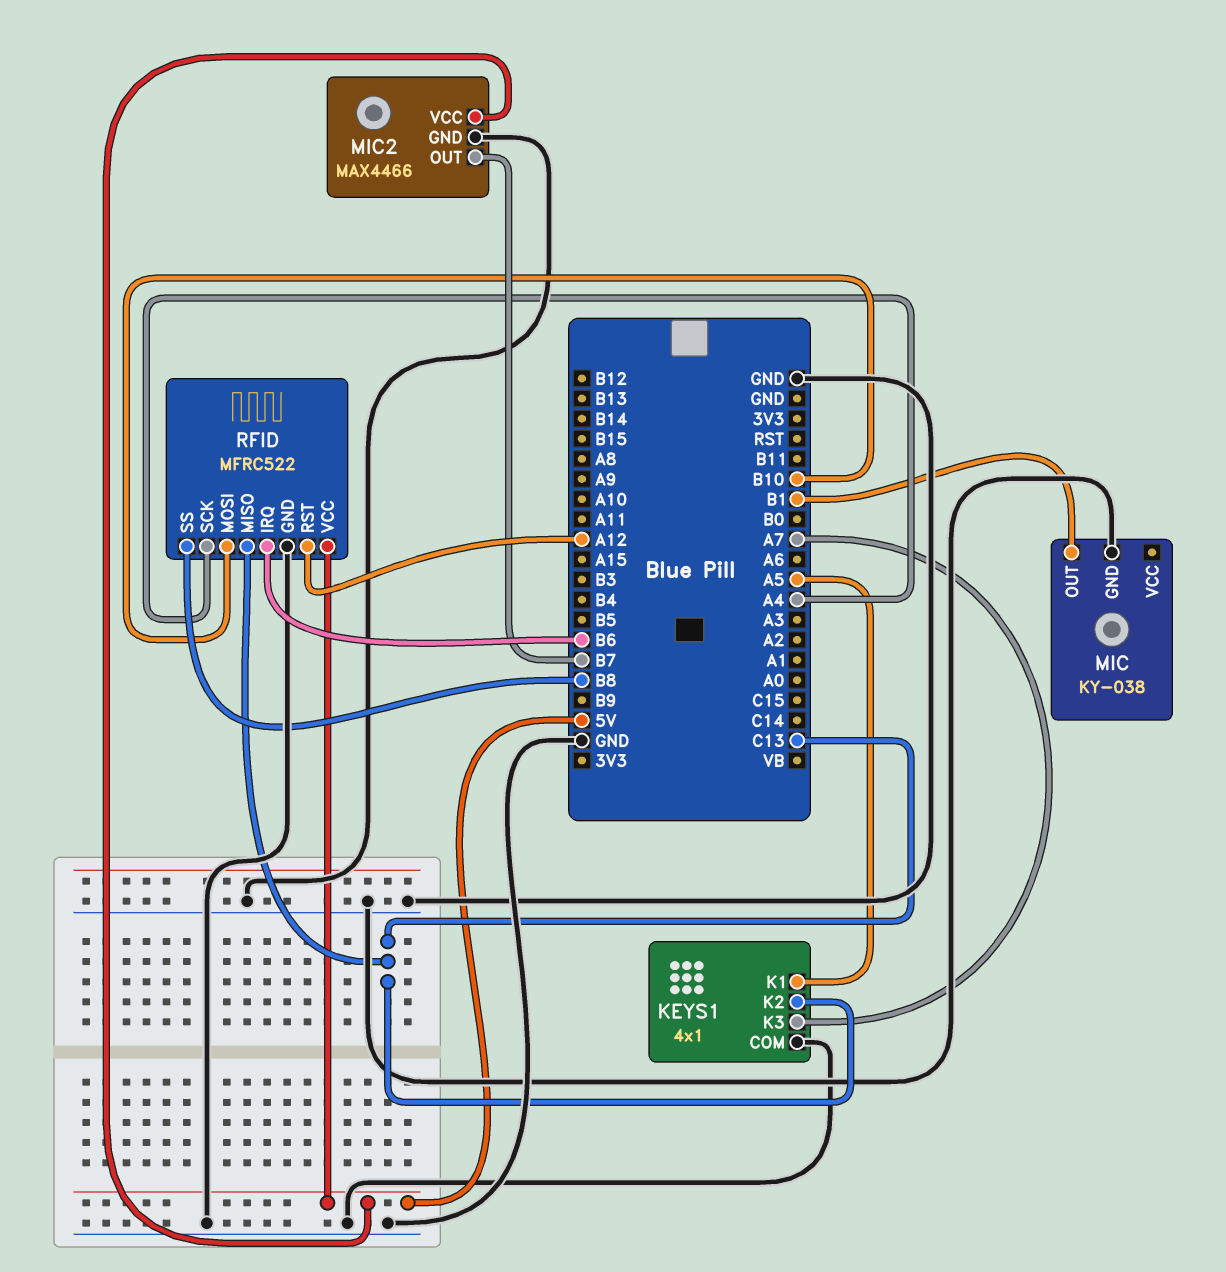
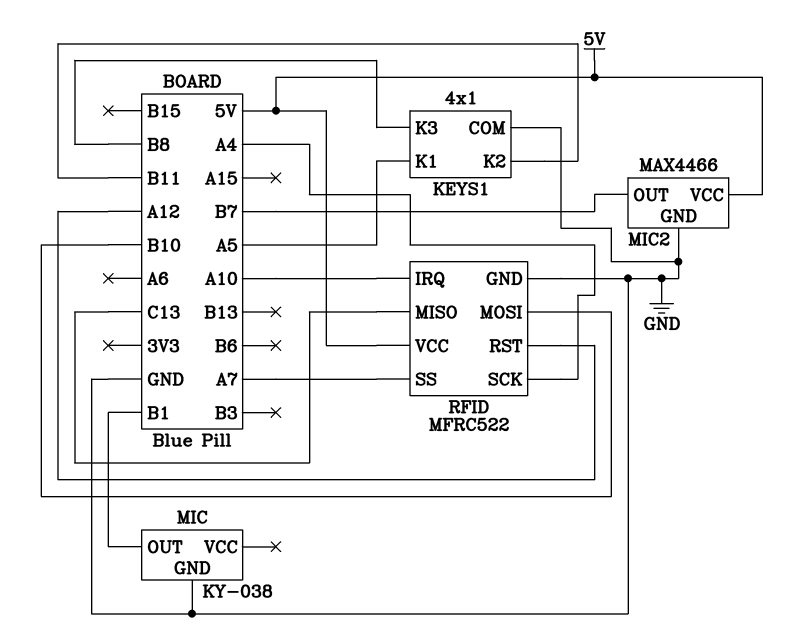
KEYS1 pin K2: C13 -> B11
KEYS1 pin K3: A7 -> B8
RFID pin IRQ: B6 -> A10
RFID pin SS: B8 -> A7

